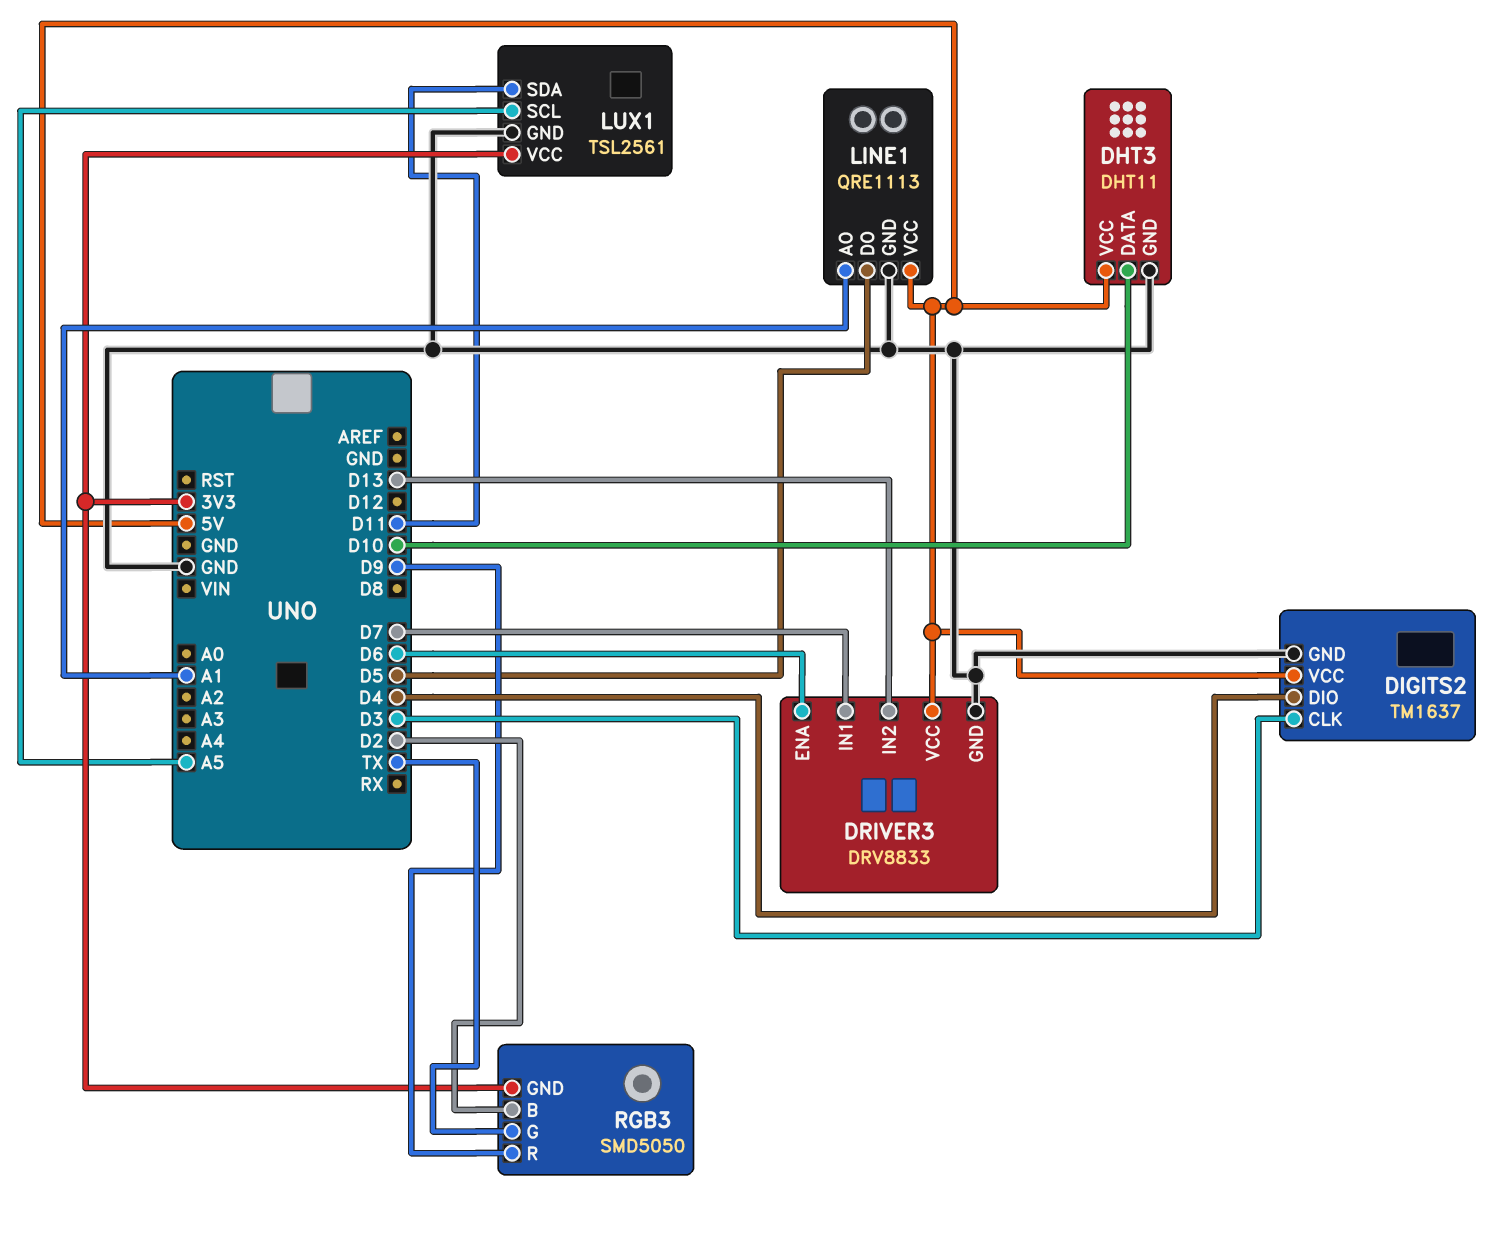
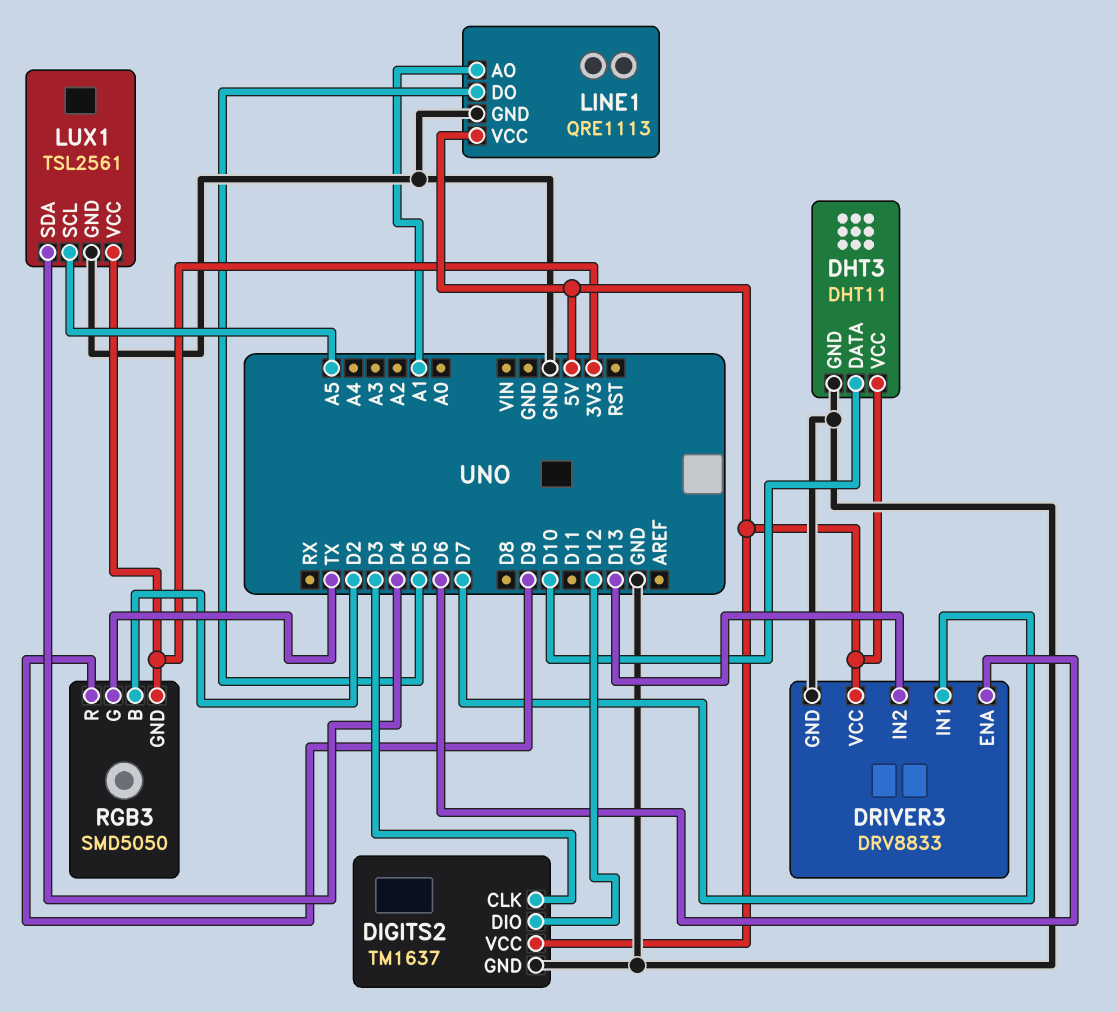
DIGITS2 pin DIO: D4 -> D12
LUX1 pin SDA: D11 -> D4

